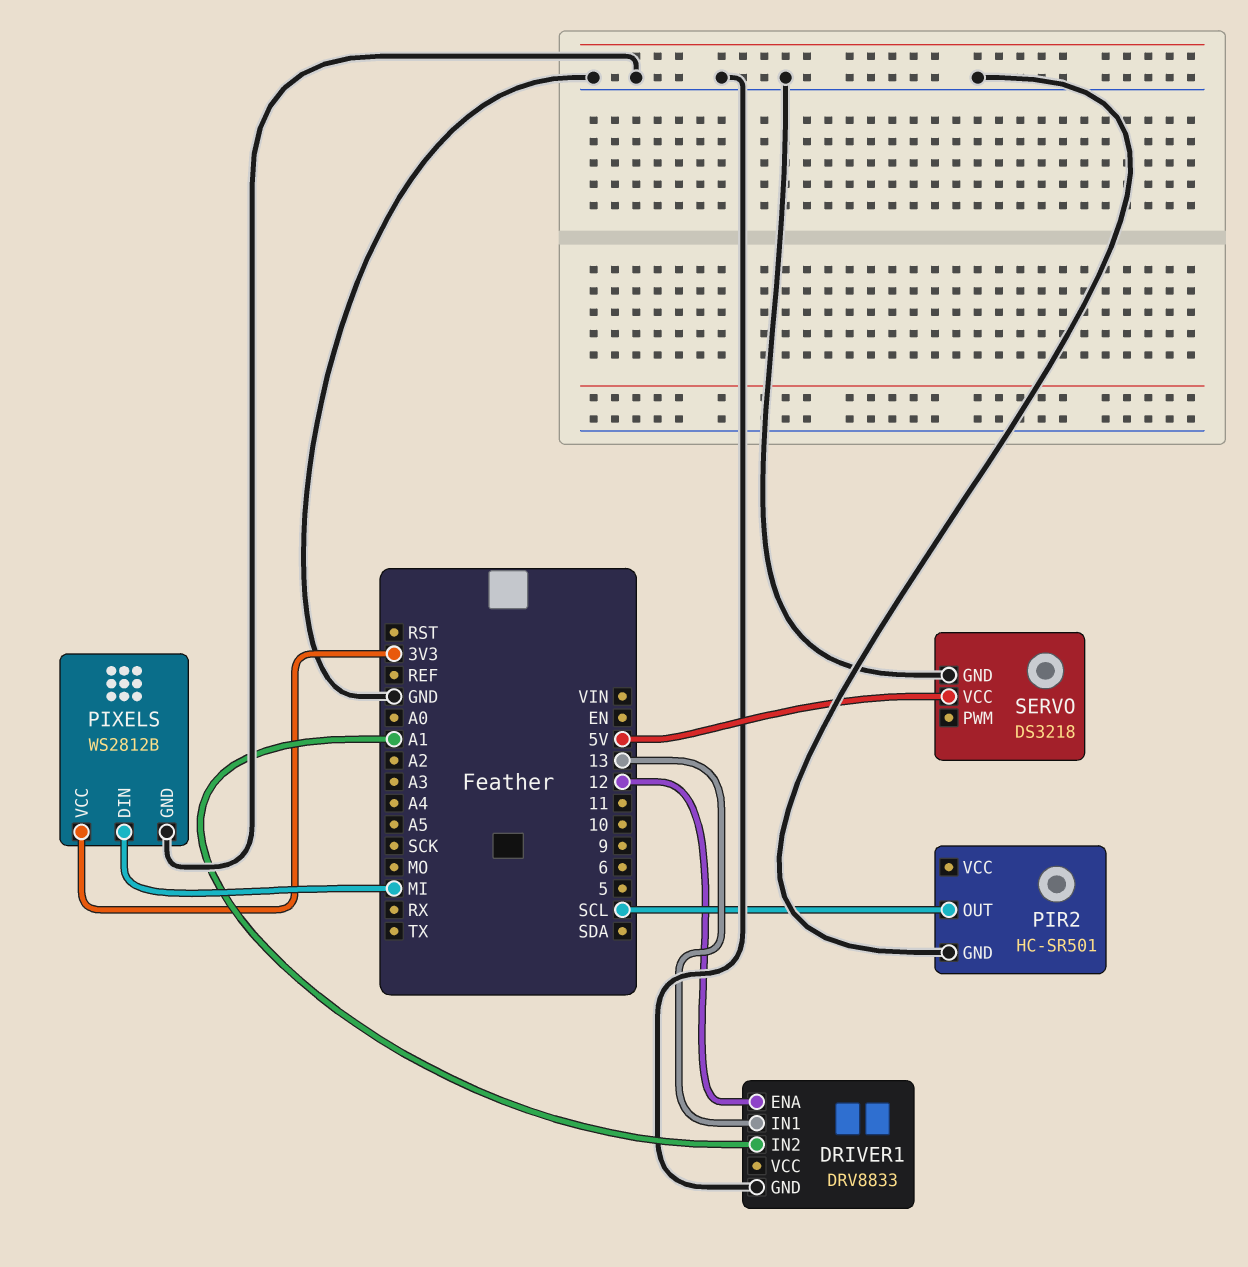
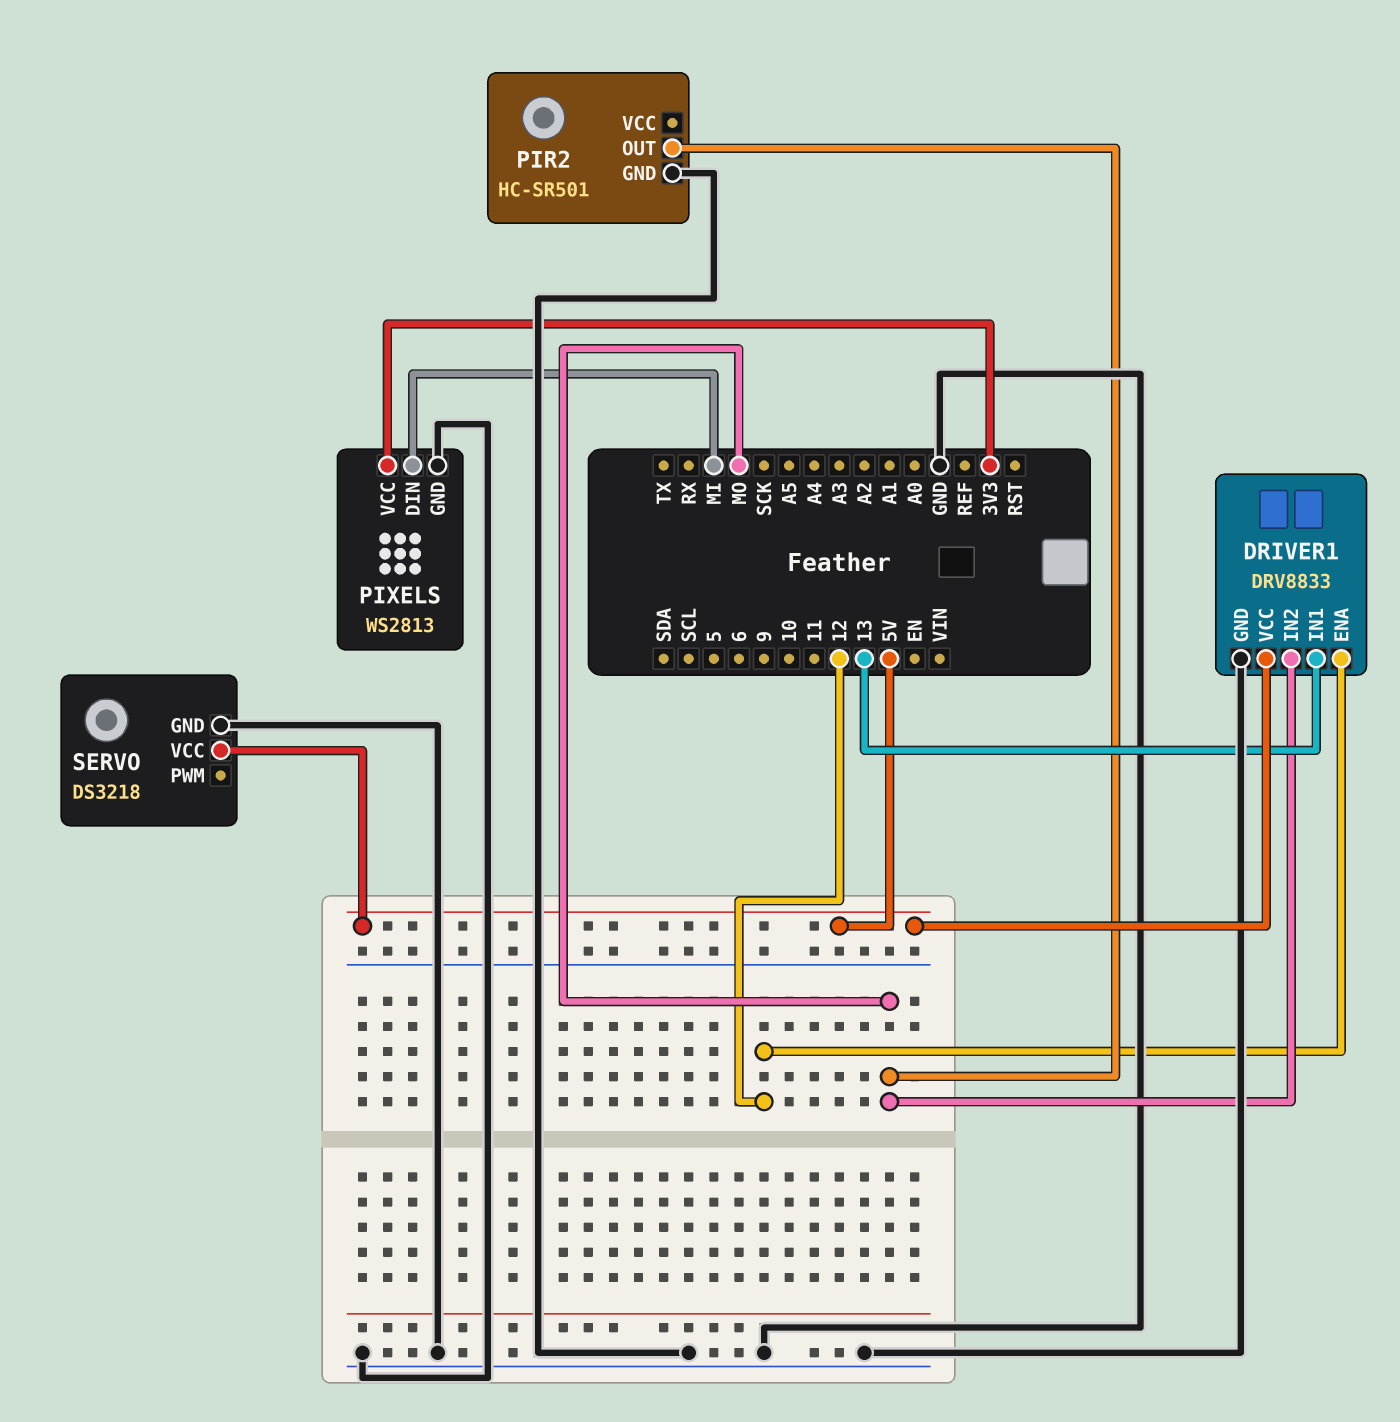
DRIVER1 pin IN2: A1 -> MO
DRIVER1 pin VCC: none -> 5V
PIR2 pin OUT: SCL -> MO
PIXELS: WS2812B -> WS2813

